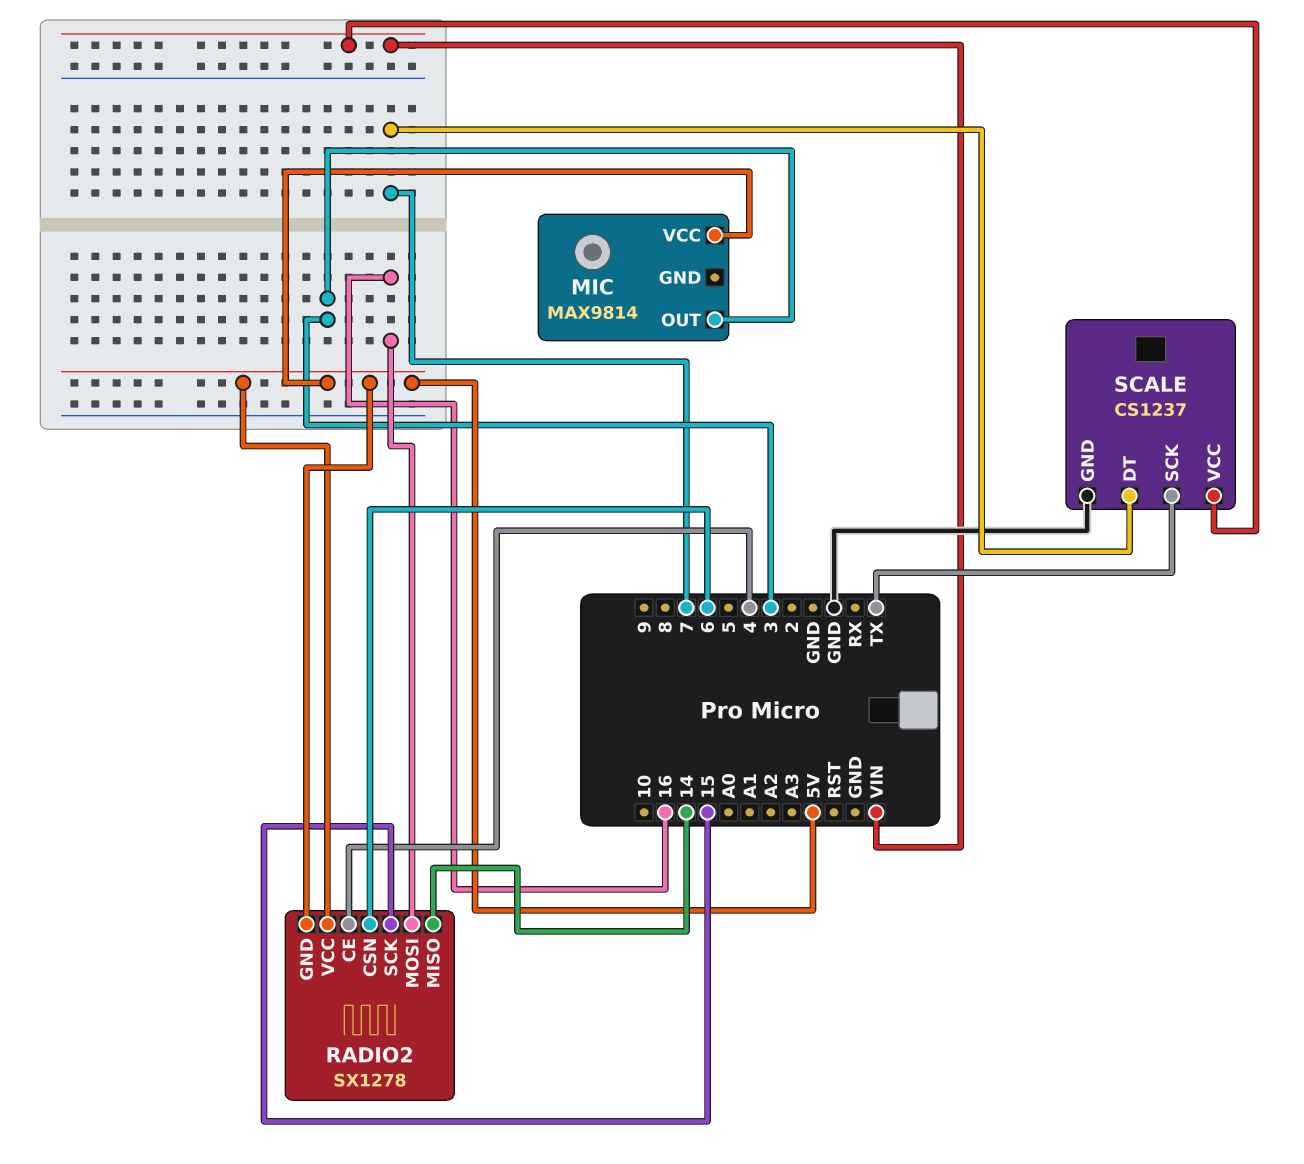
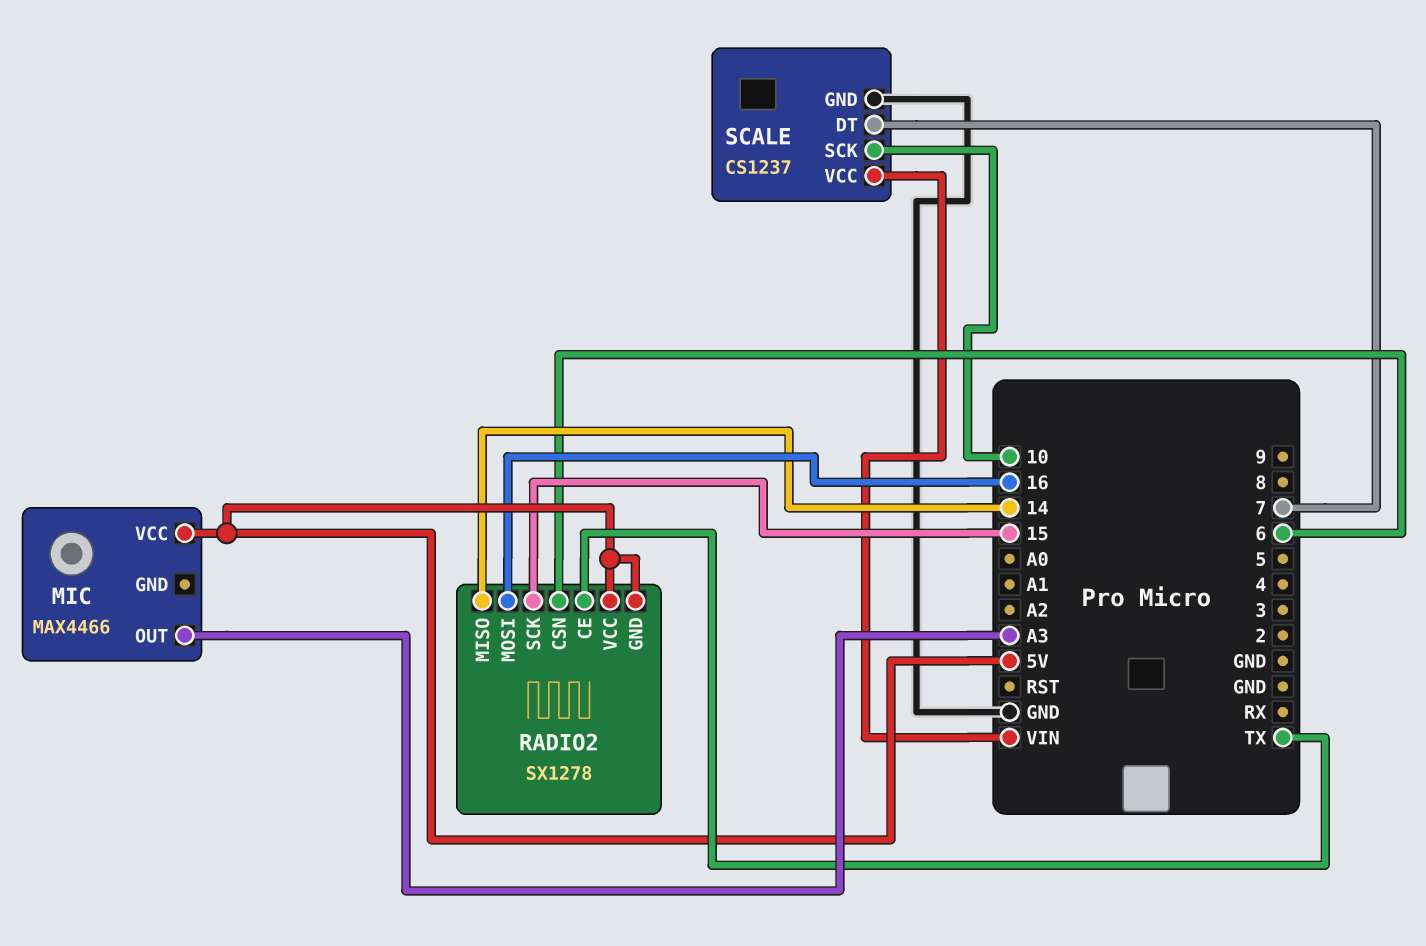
MIC: MAX9814 -> MAX4466
MIC pin OUT: 3 -> A3
RADIO2 pin CE: 4 -> TX
SCALE pin SCK: TX -> 10

